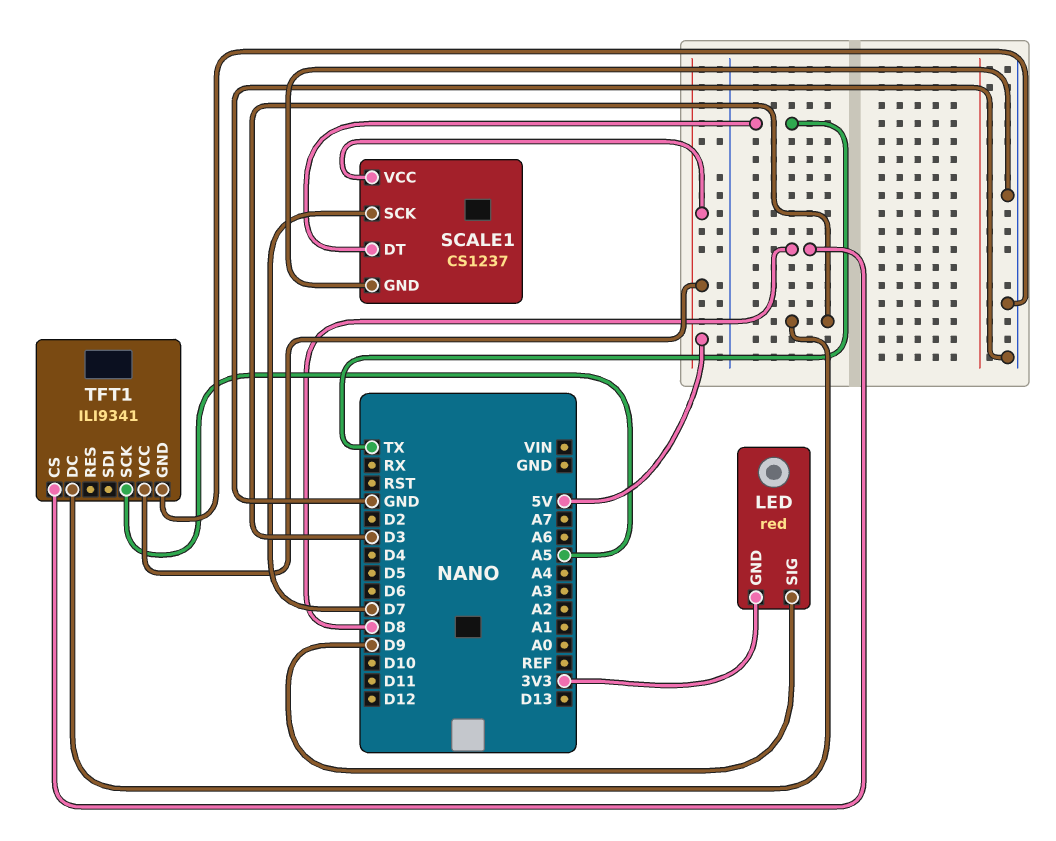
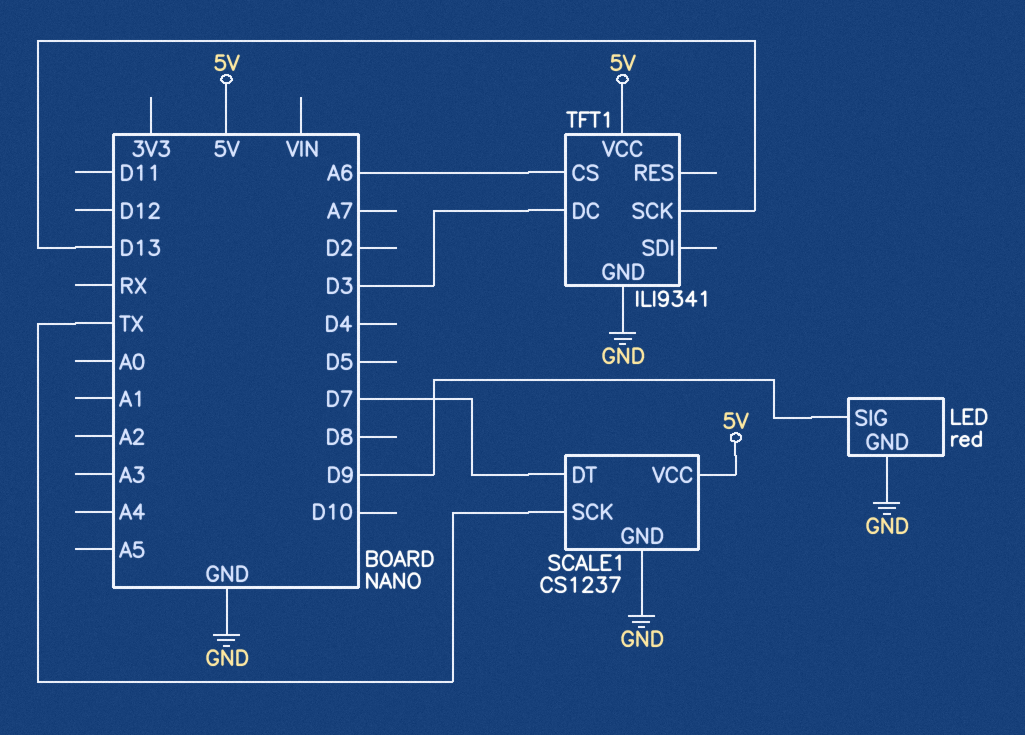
LED pin GND: 3V3 -> GND
SCALE1 pin DT: TX -> D7
SCALE1 pin SCK: D7 -> TX
TFT1 pin CS: D8 -> A6
TFT1 pin SCK: A5 -> D13

